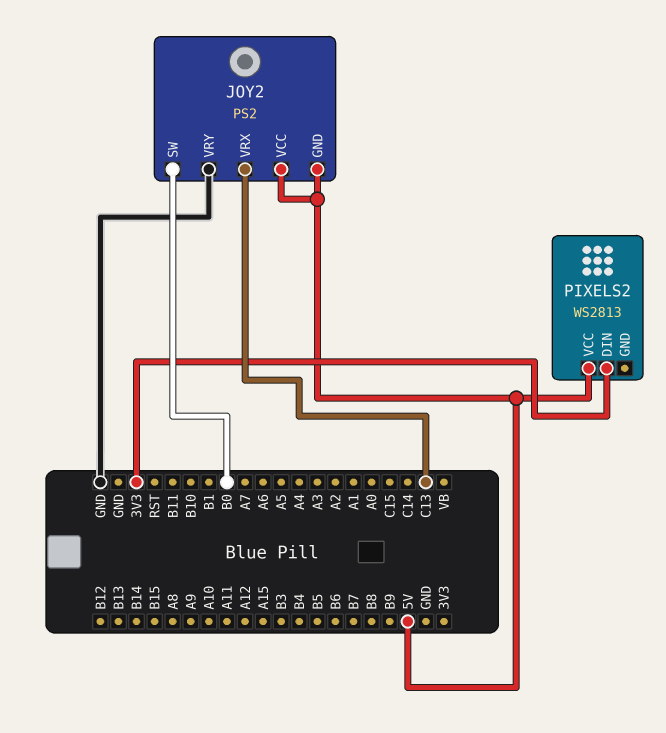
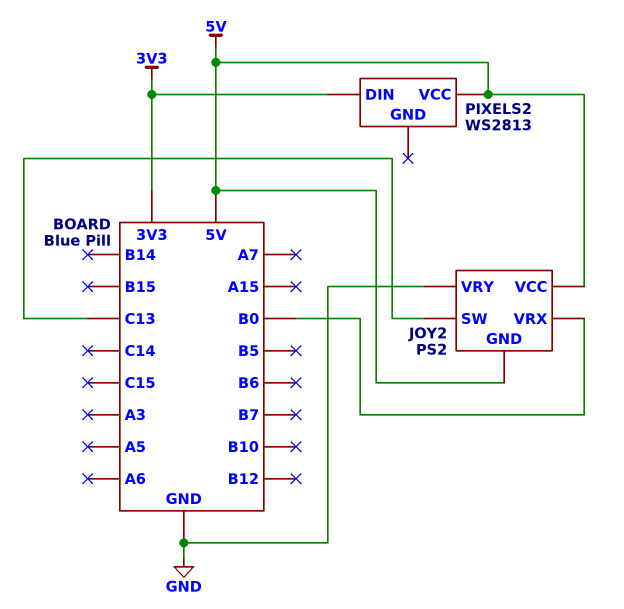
JOY2 pin SW: B0 -> C13
JOY2 pin VRX: C13 -> B0

